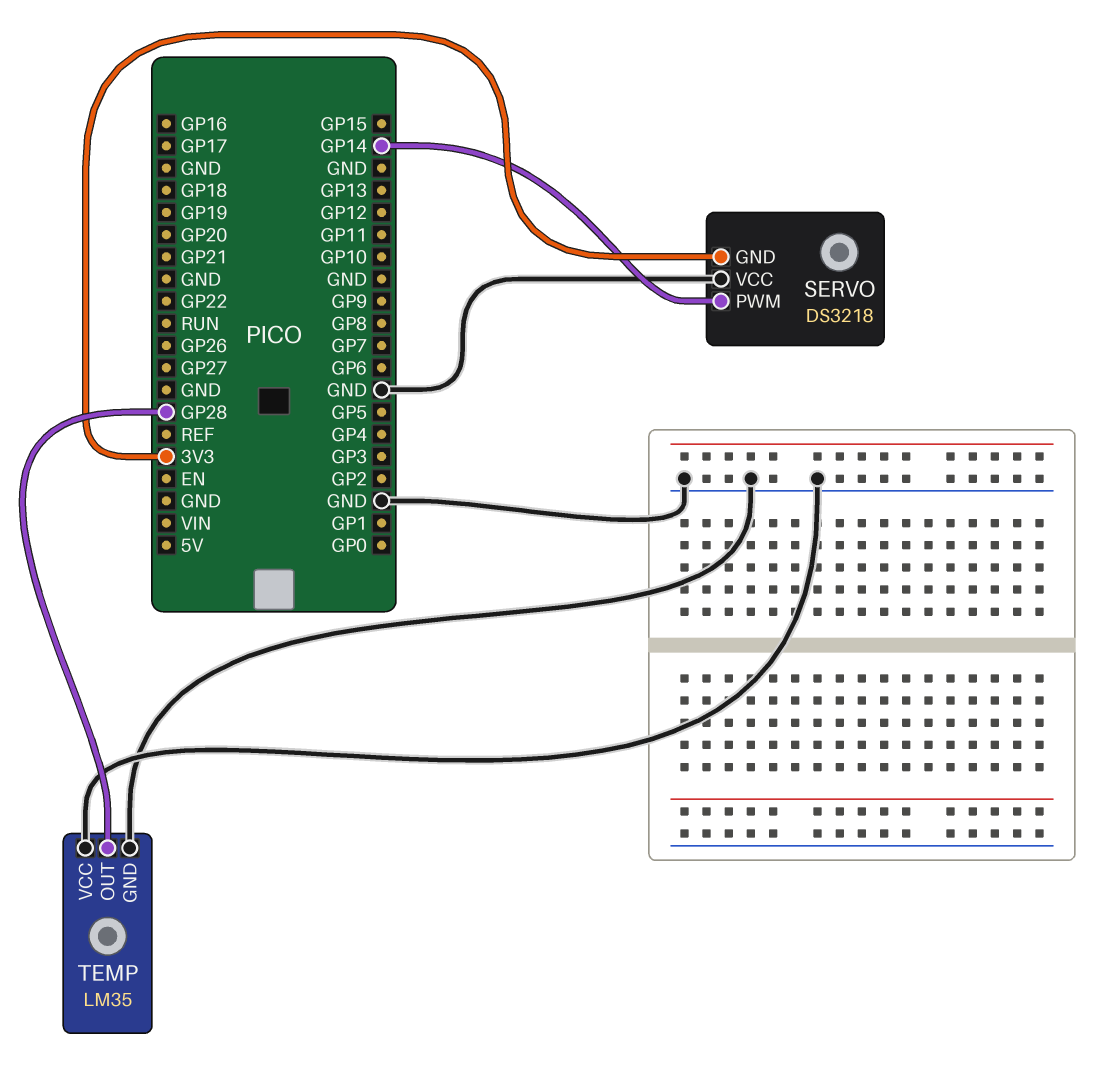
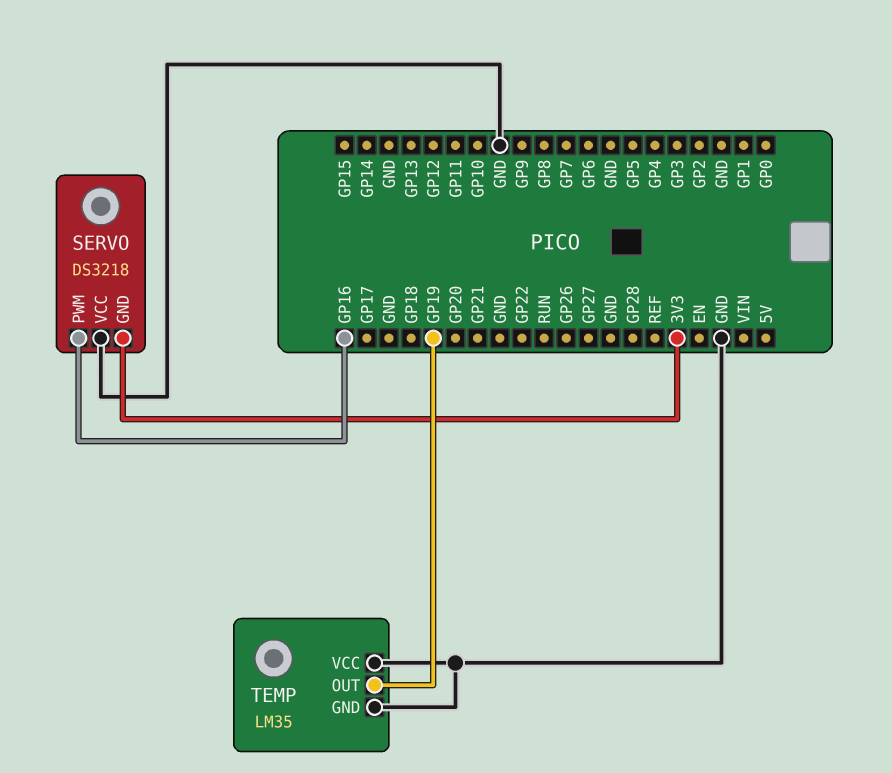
SERVO pin PWM: GP14 -> GP16
TEMP pin OUT: GP28 -> GP19

